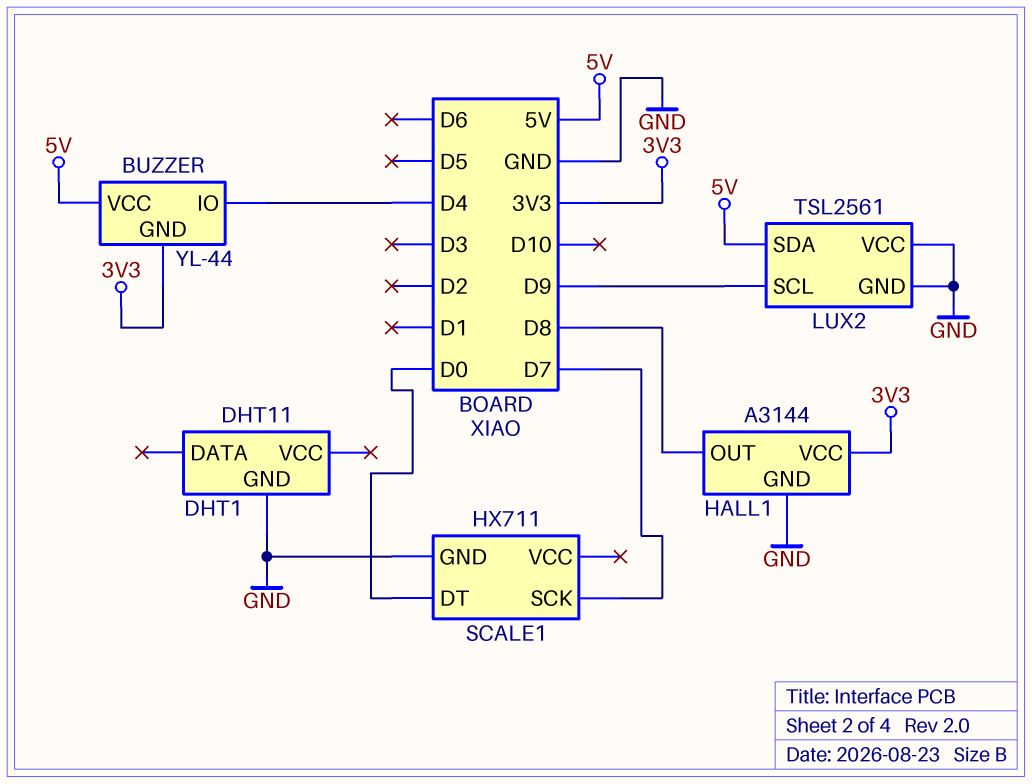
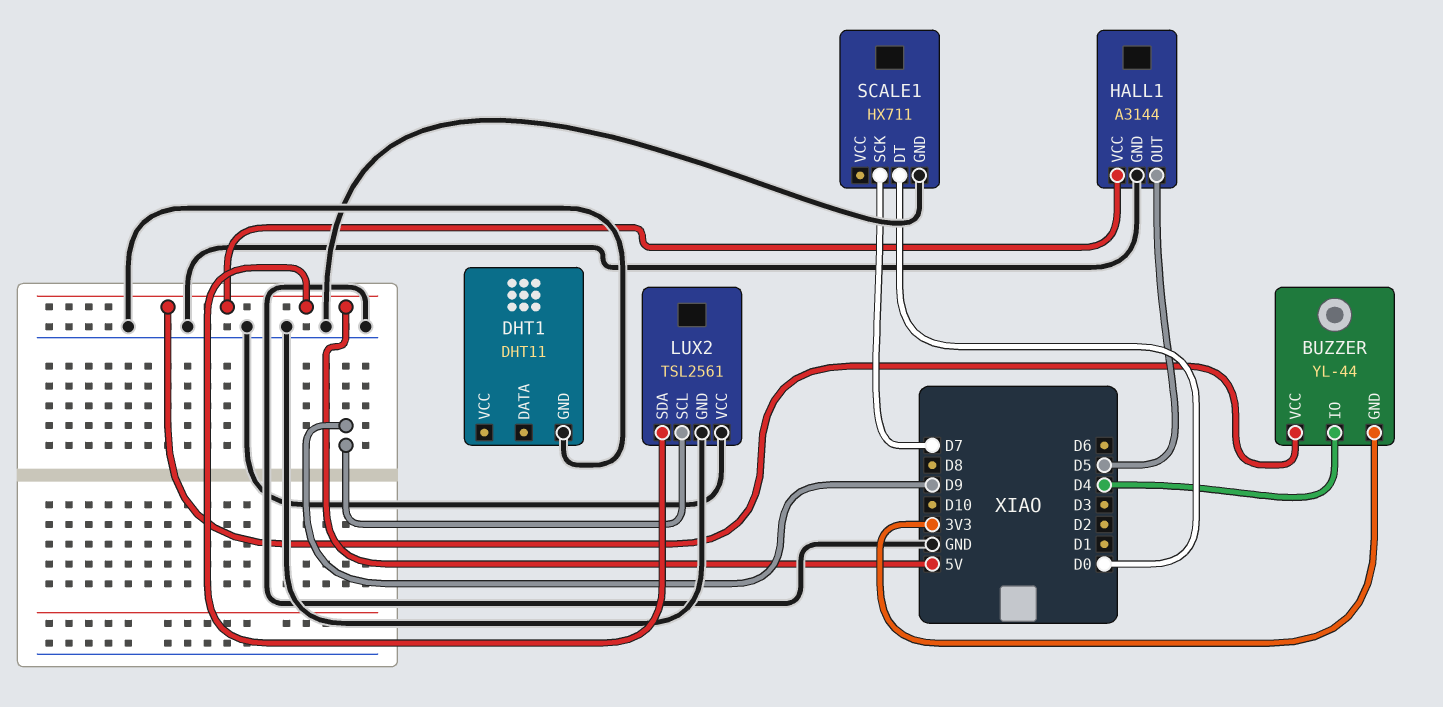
HALL1 pin OUT: D8 -> D5
HALL1 pin VCC: 3V3 -> 5V

